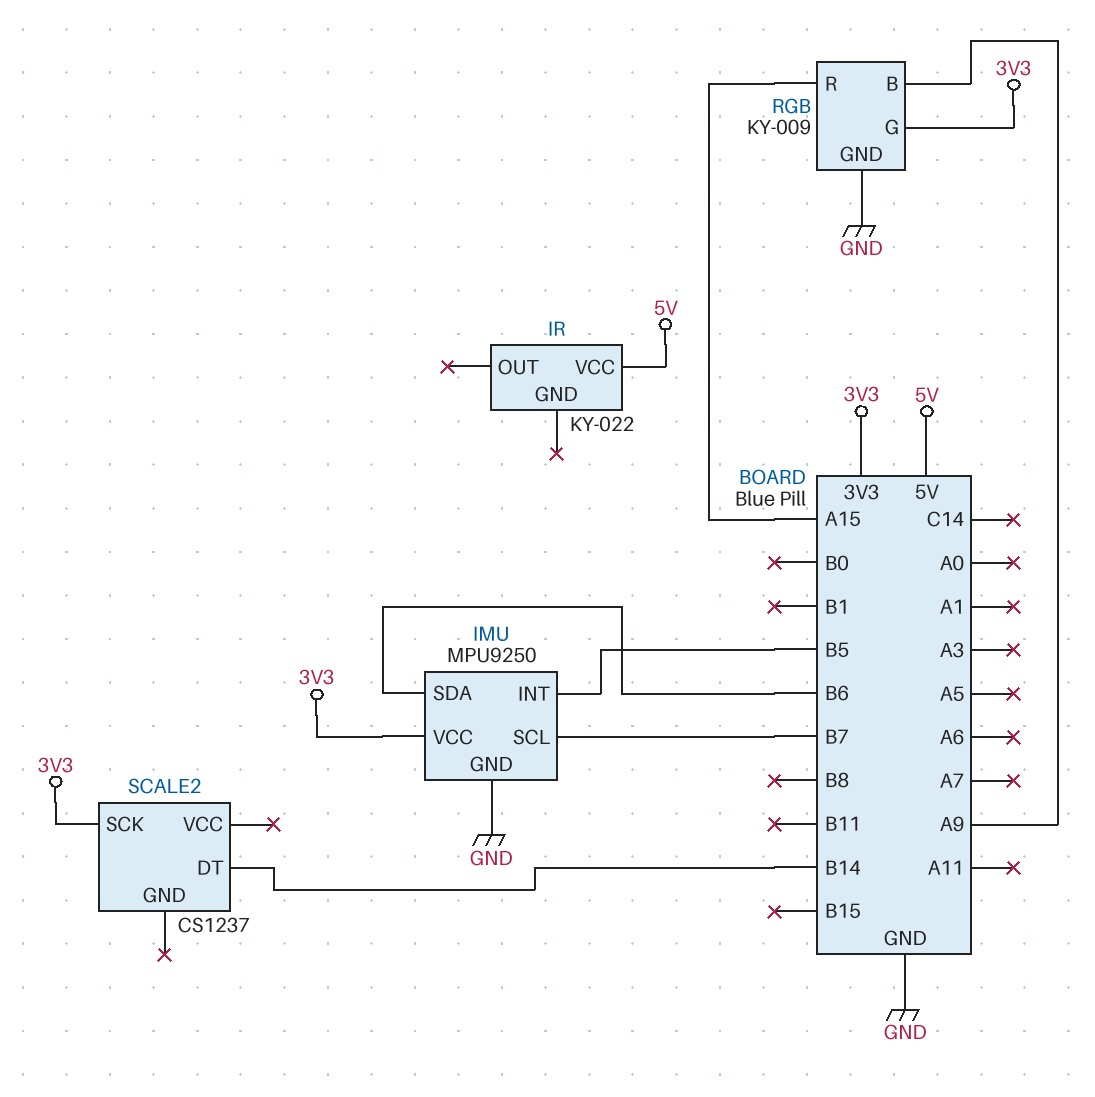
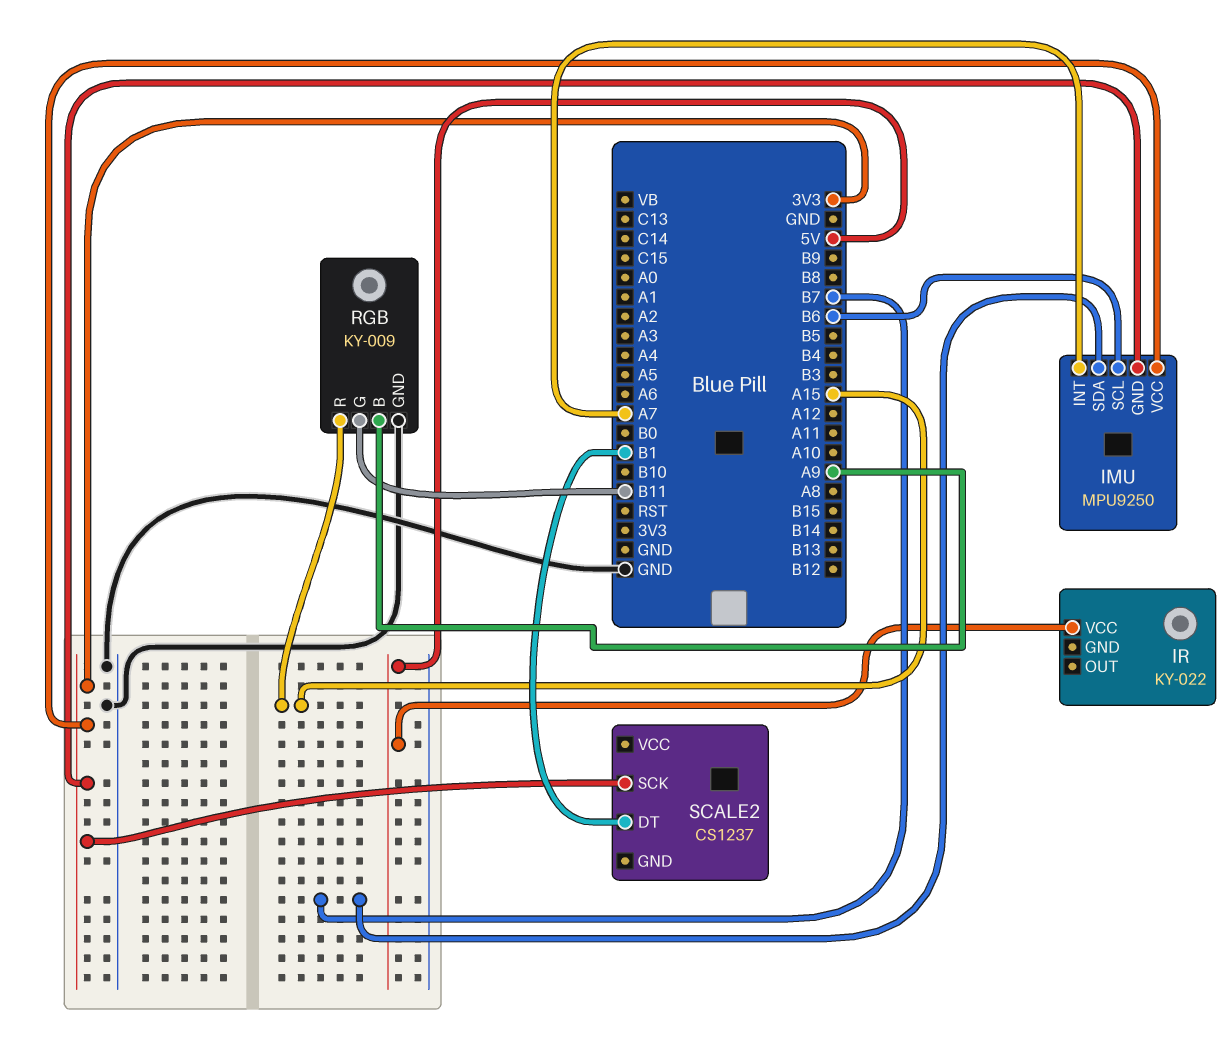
IMU pin GND: GND -> 3V3
IMU pin INT: B5 -> A7
IMU pin SCL: B7 -> B6
IMU pin SDA: B6 -> B7
RGB pin G: 3V3 -> B11
SCALE2 pin DT: B14 -> B1

